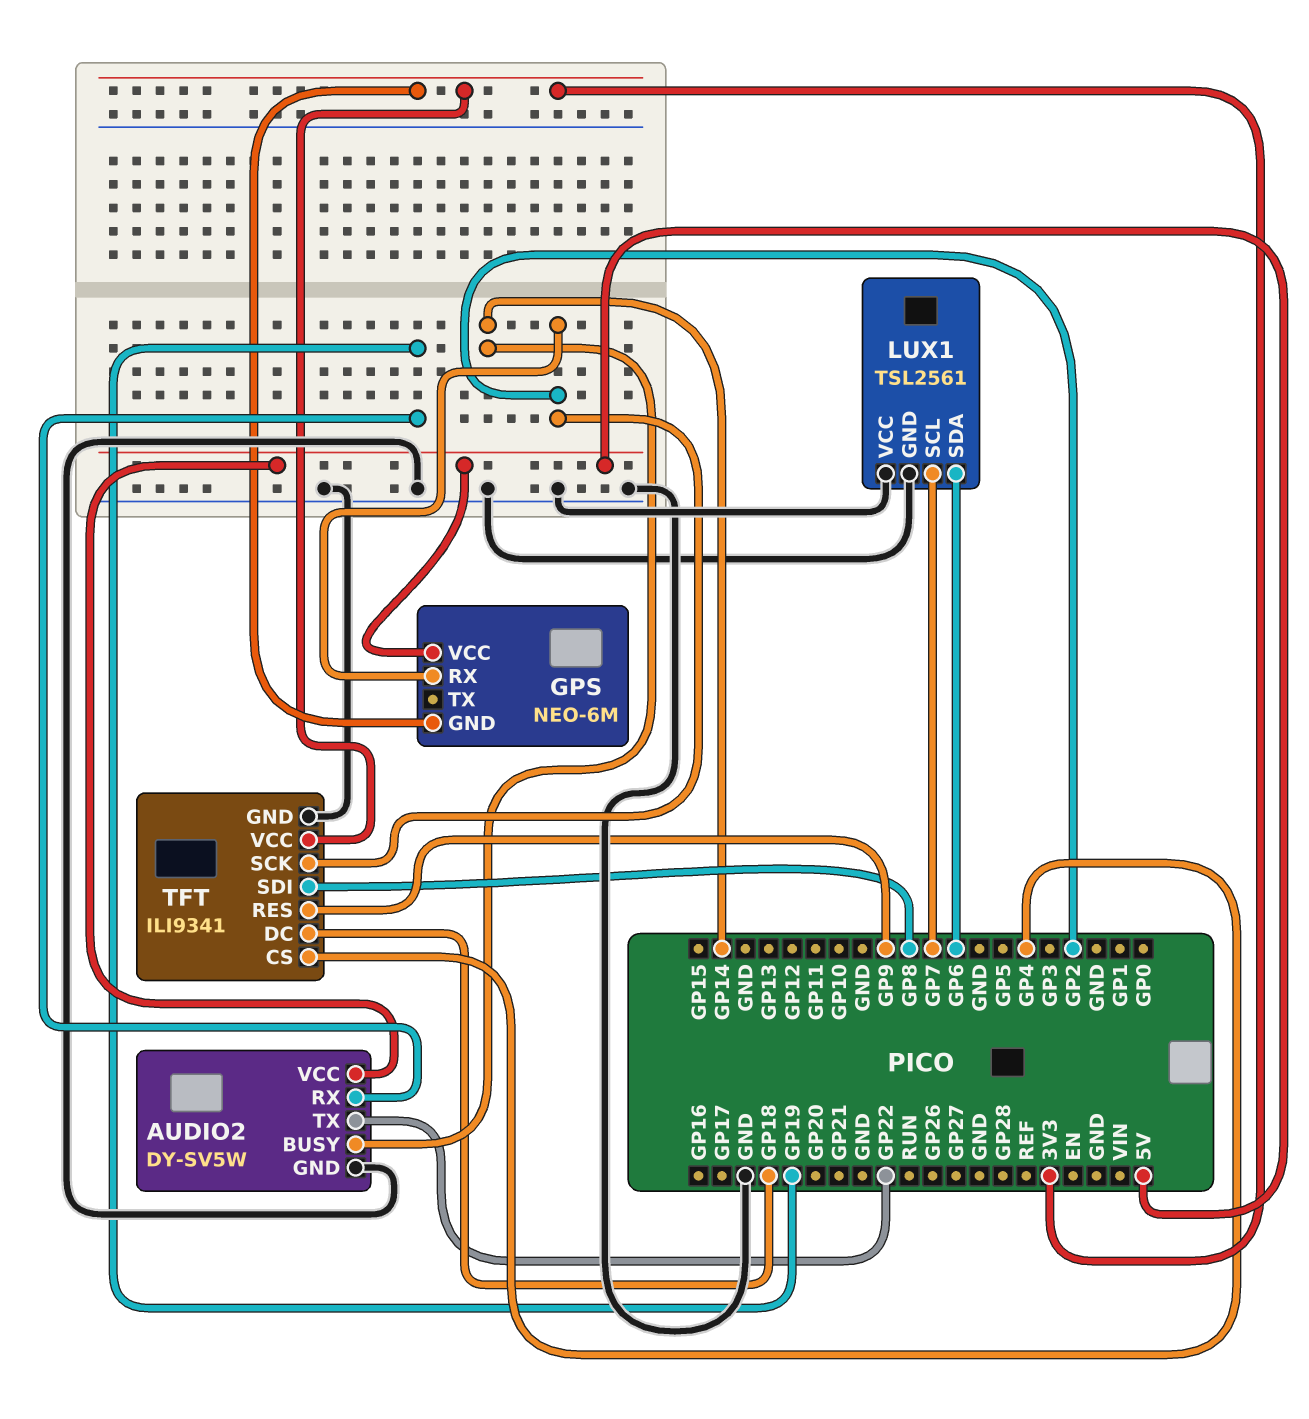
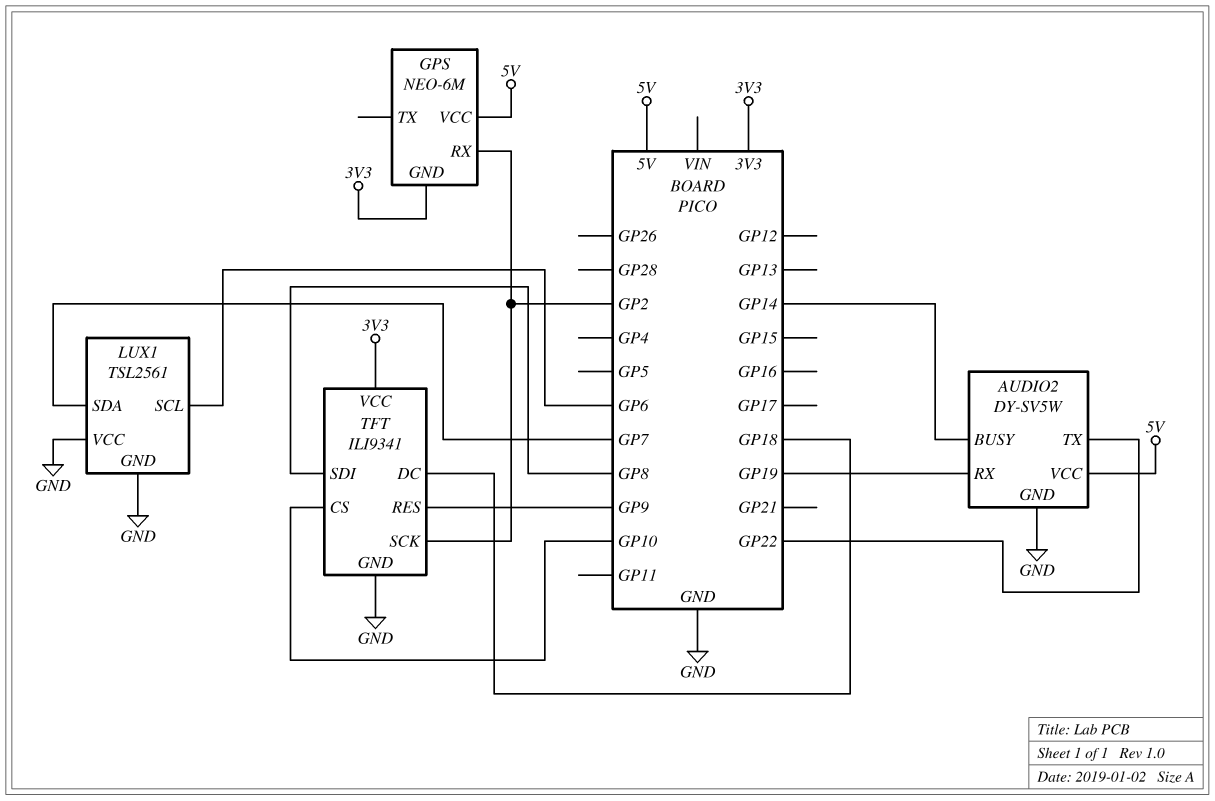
LUX1 pin SCL: GP7 -> GP6
LUX1 pin SDA: GP6 -> GP7
TFT pin CS: GP4 -> GP10

